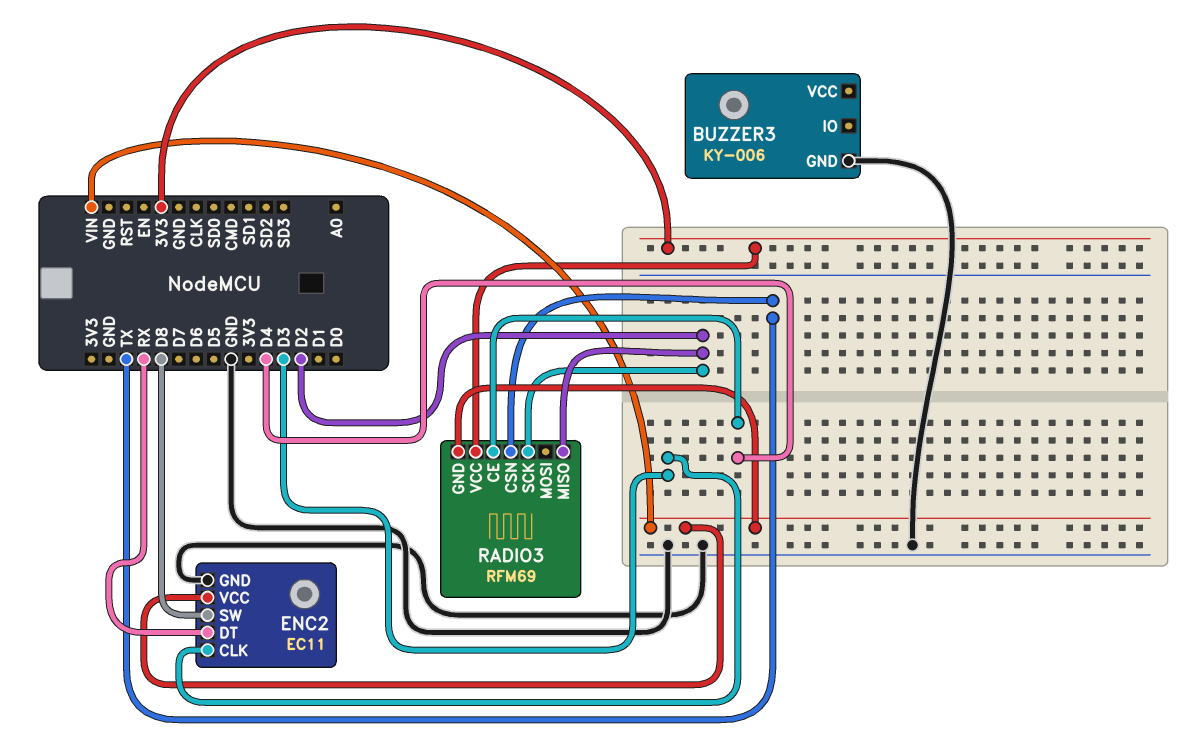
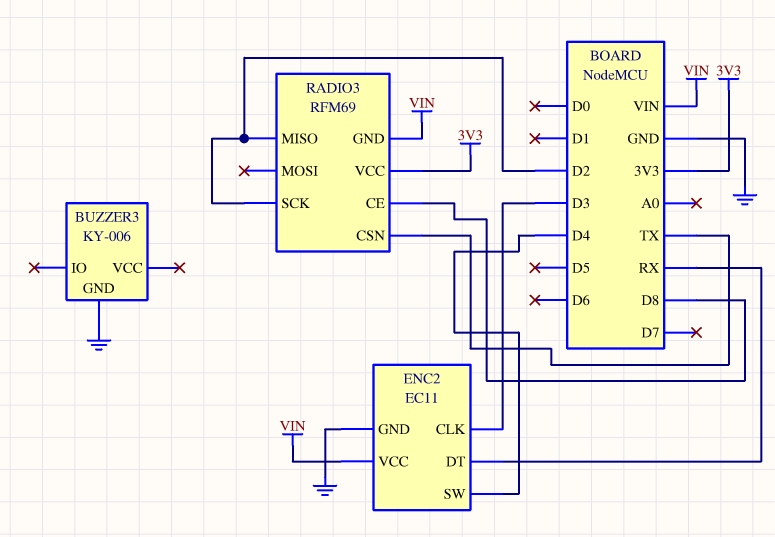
ENC2 pin SW: D8 -> D4
RADIO3 pin CE: D4 -> D8

